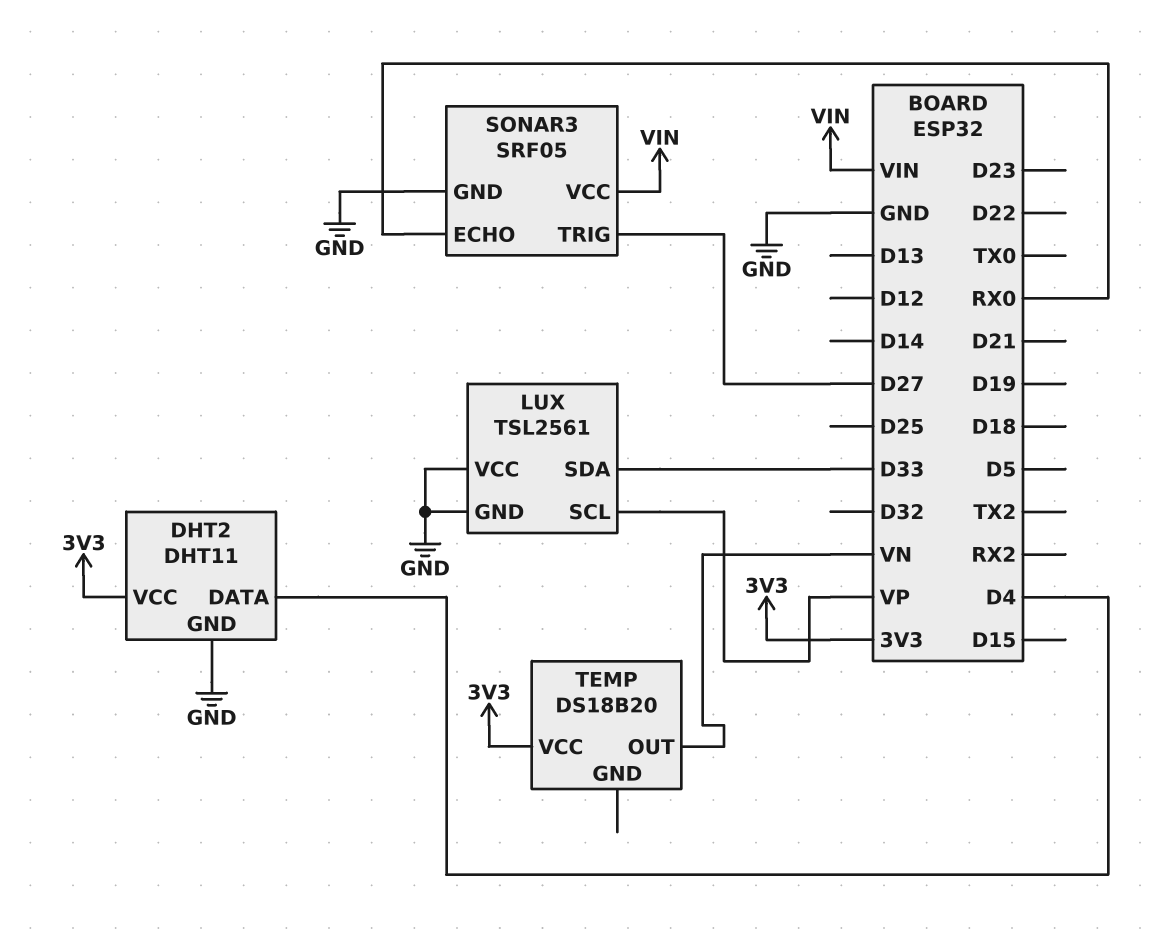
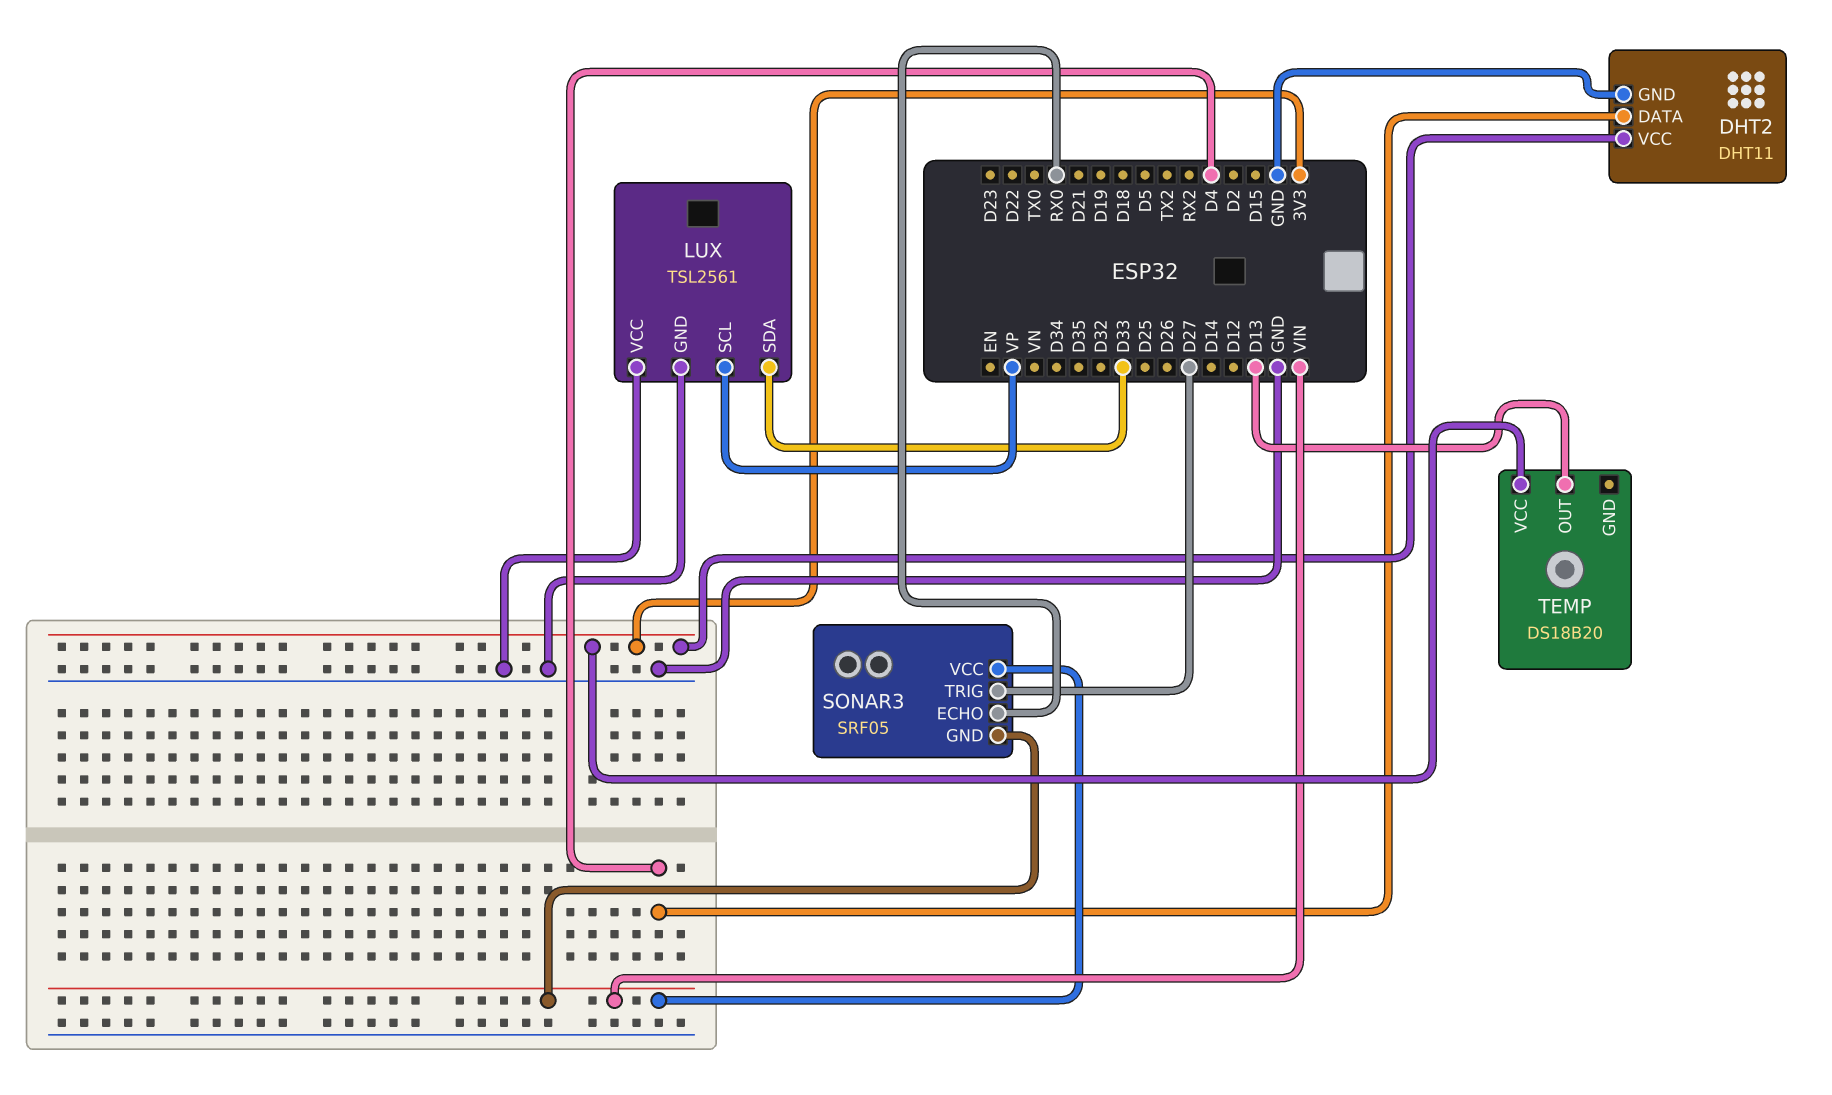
SONAR3 pin GND: GND -> VIN
TEMP pin OUT: VN -> D13

